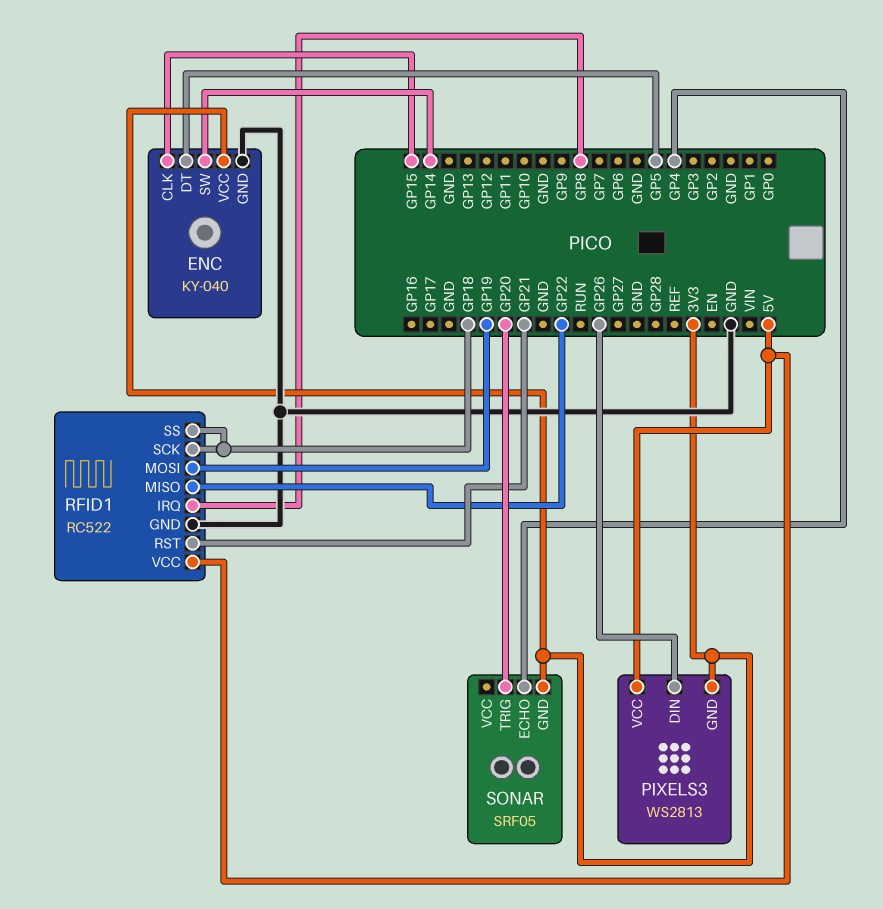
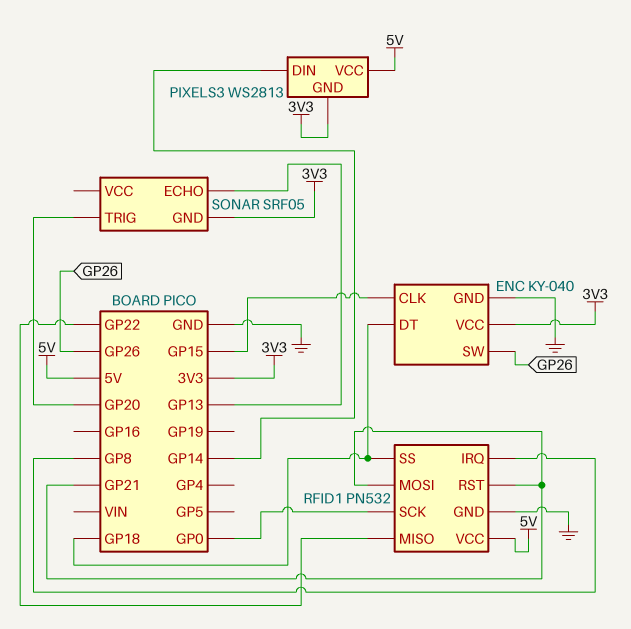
ENC pin DT: GP5 -> GP18
ENC pin SW: GP14 -> GP26
PIXELS3 pin DIN: GP26 -> GP14
RFID1: RC522 -> PN532
RFID1 pin MOSI: GP19 -> GP21
RFID1 pin SCK: GP18 -> GP0
SONAR pin ECHO: GP4 -> GP13

